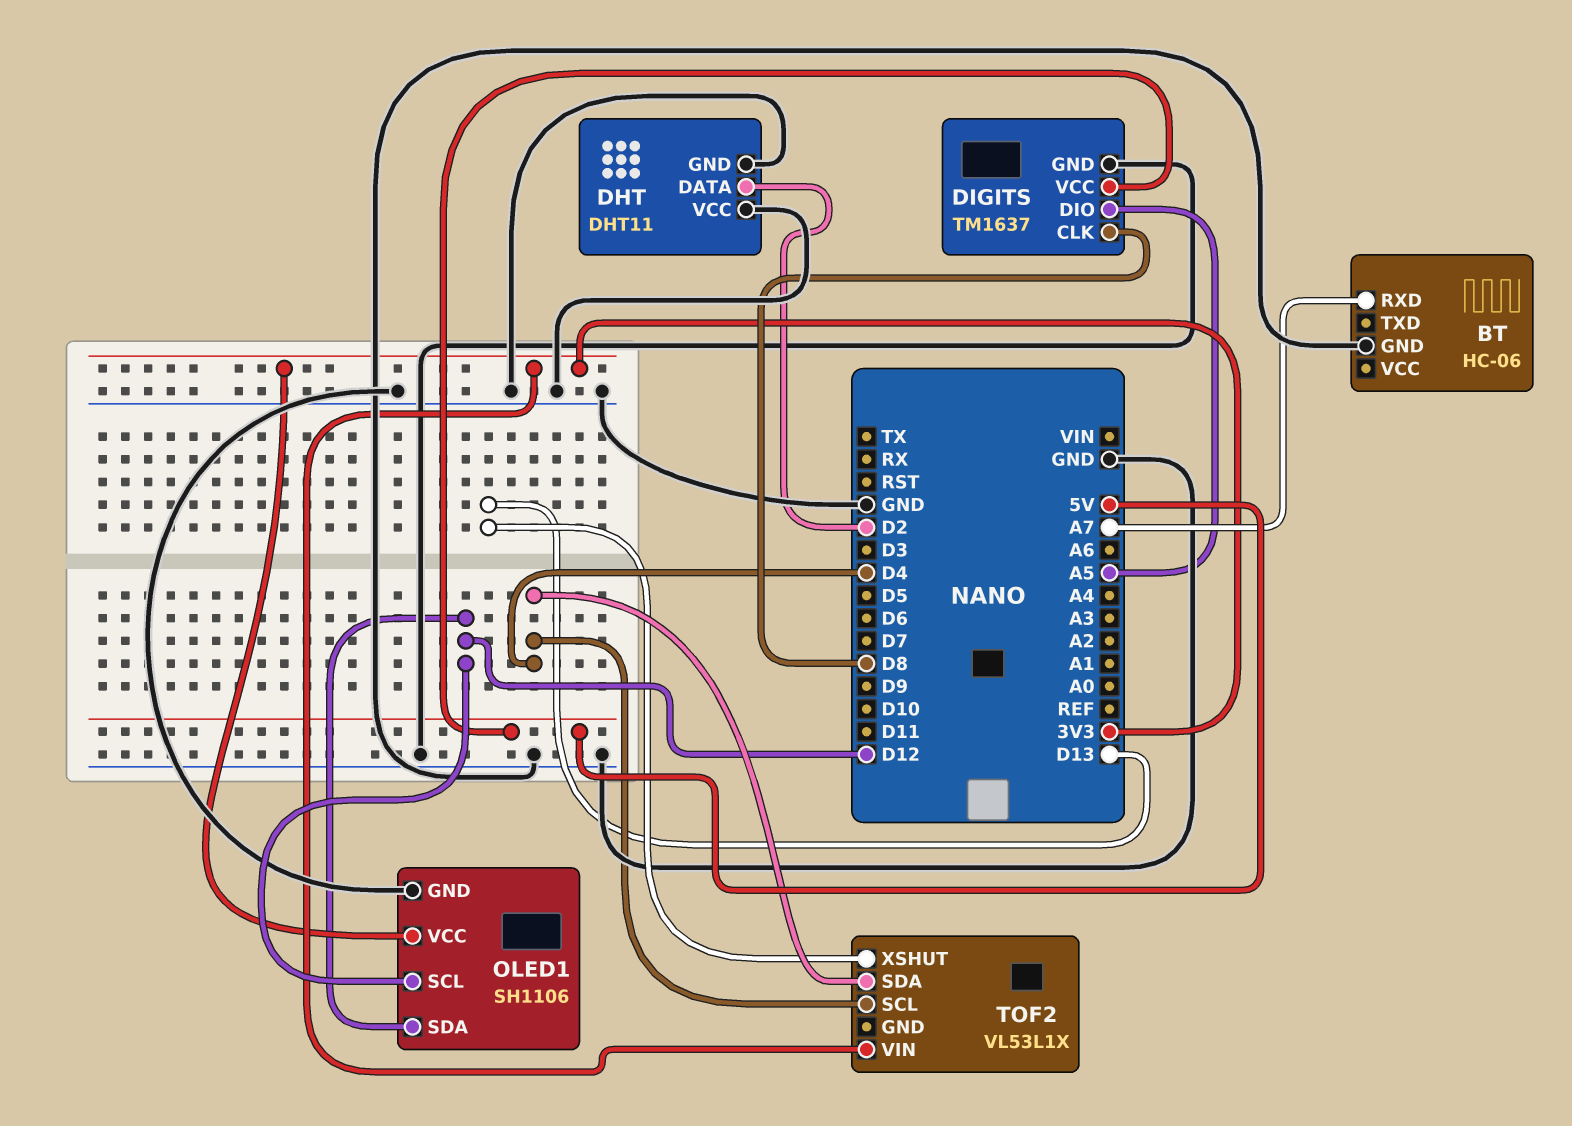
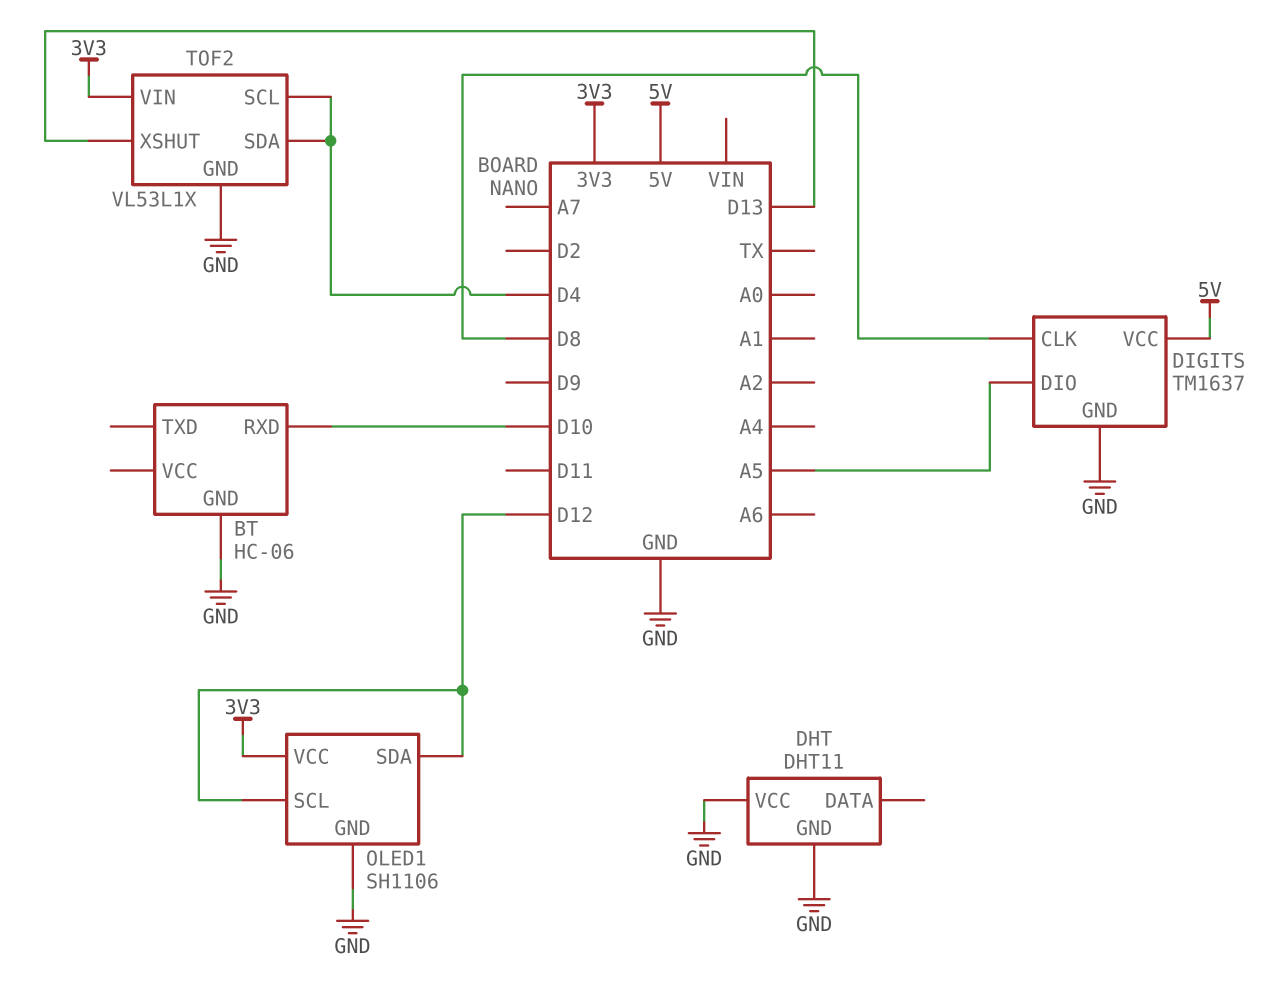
BT pin RXD: A7 -> D10
DHT pin DATA: D2 -> none
TOF2 pin GND: none -> GND

